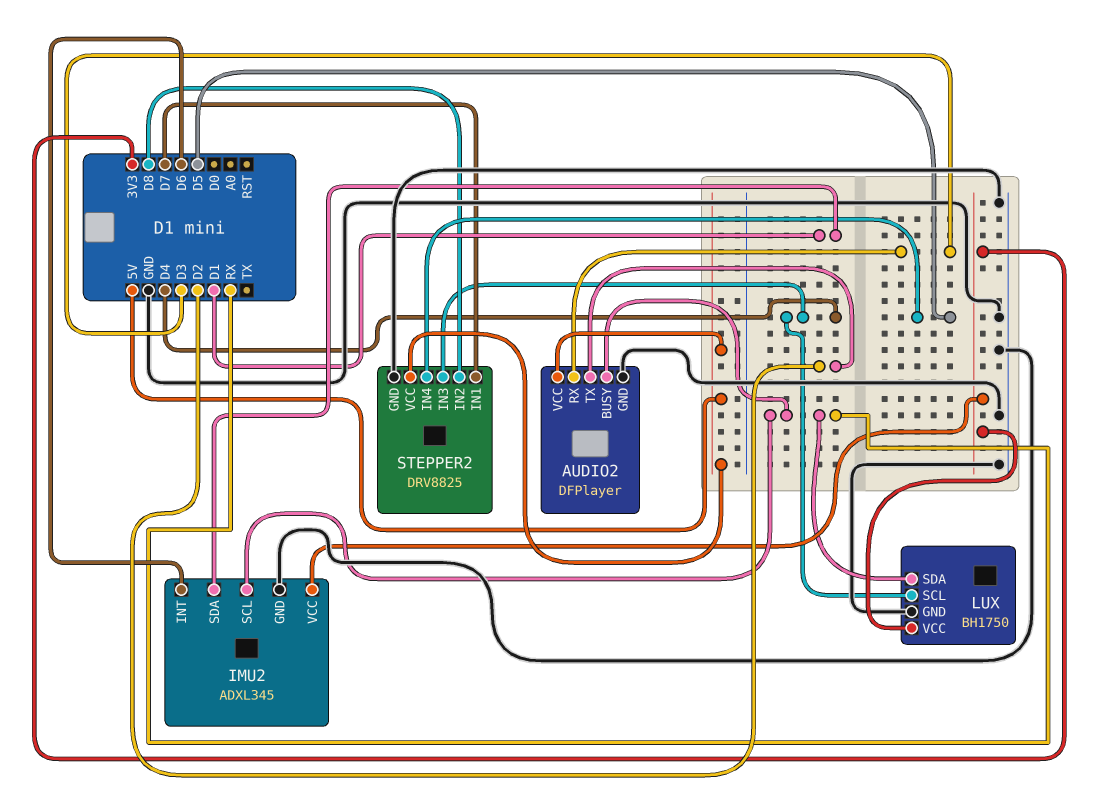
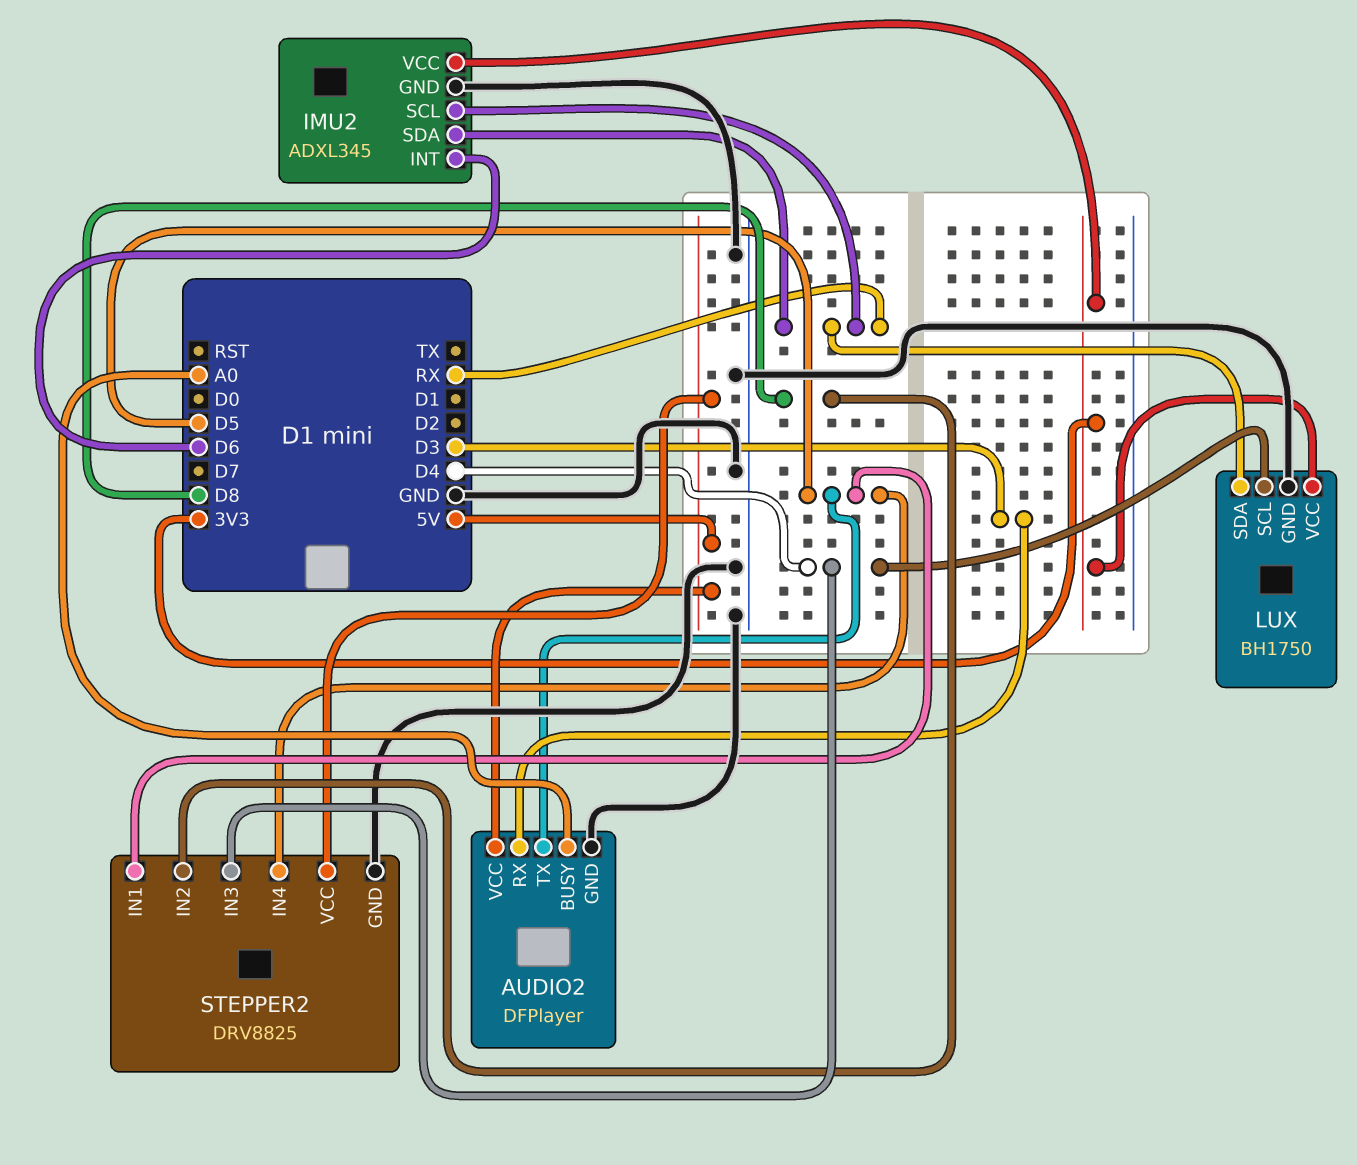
AUDIO2 pin BUSY: RX -> A0
AUDIO2 pin TX: D2 -> D5
IMU2 pin SDA: D1 -> RX
STEPPER2 pin IN1: D7 -> D5

